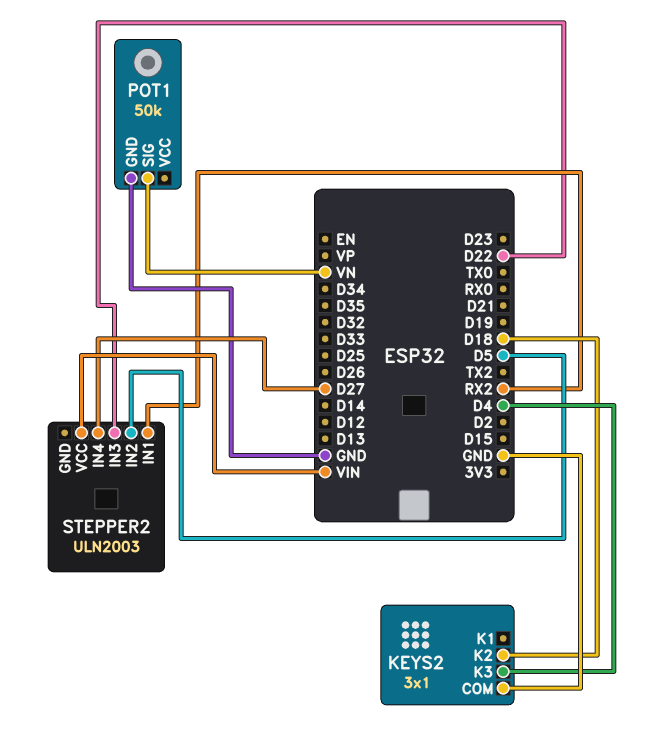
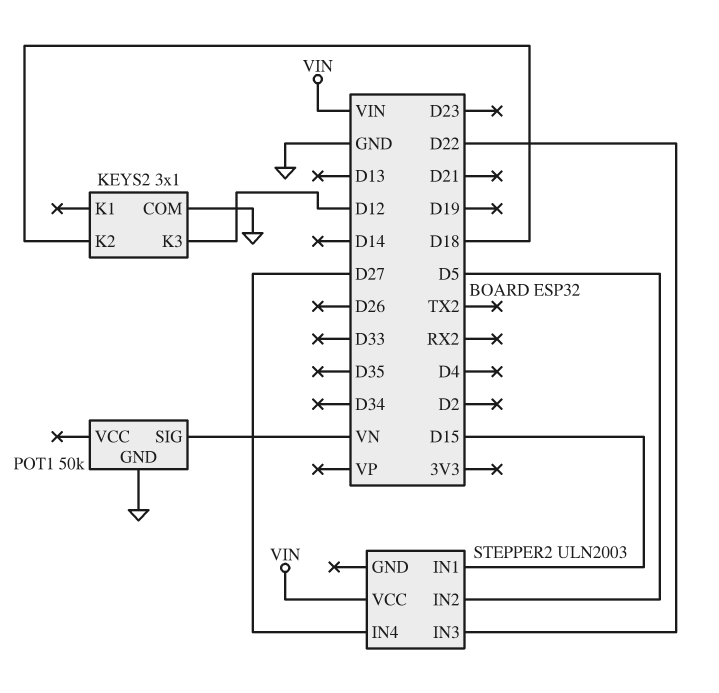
KEYS2 pin K3: D4 -> D12
STEPPER2 pin IN1: RX2 -> D15

